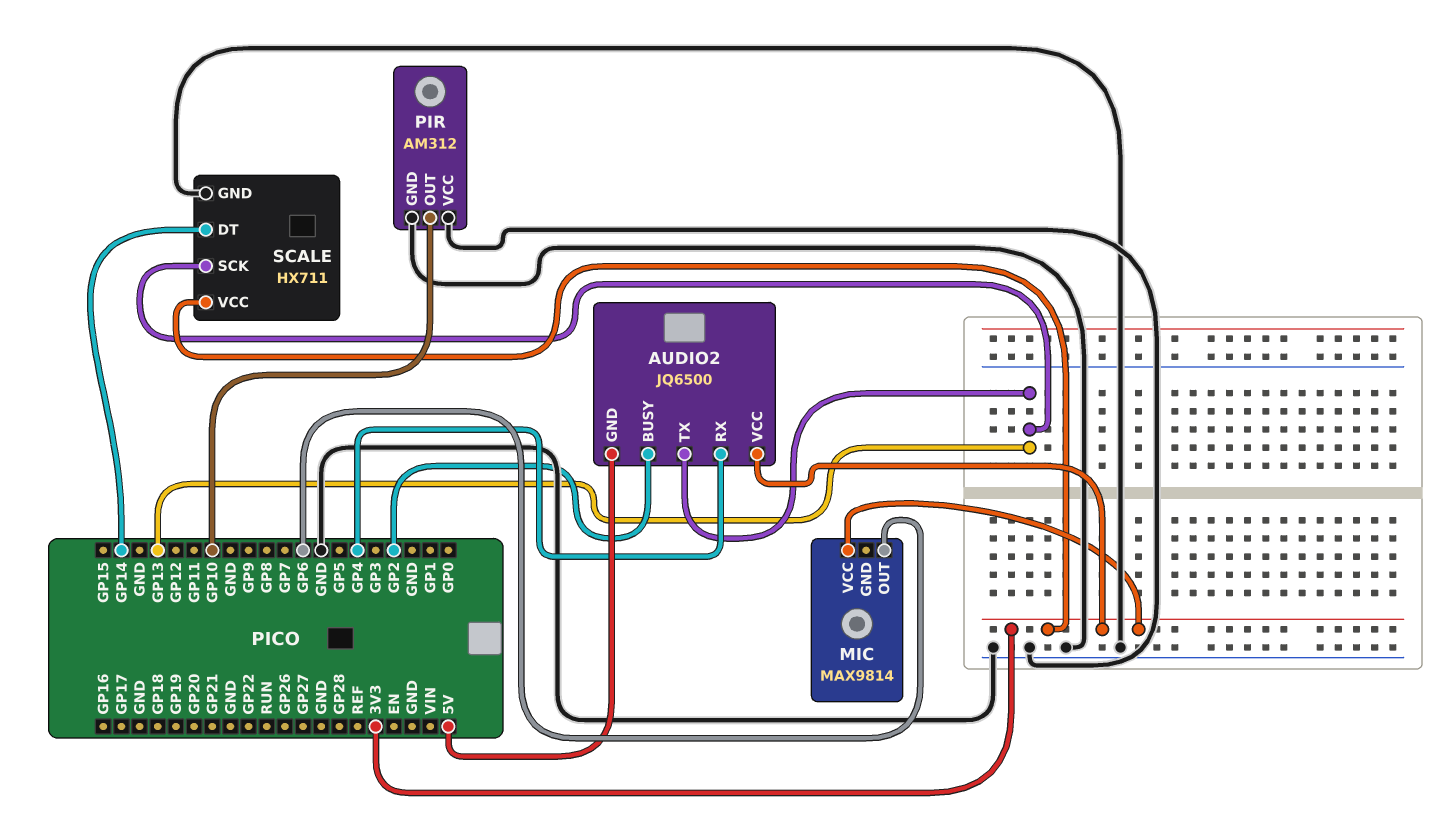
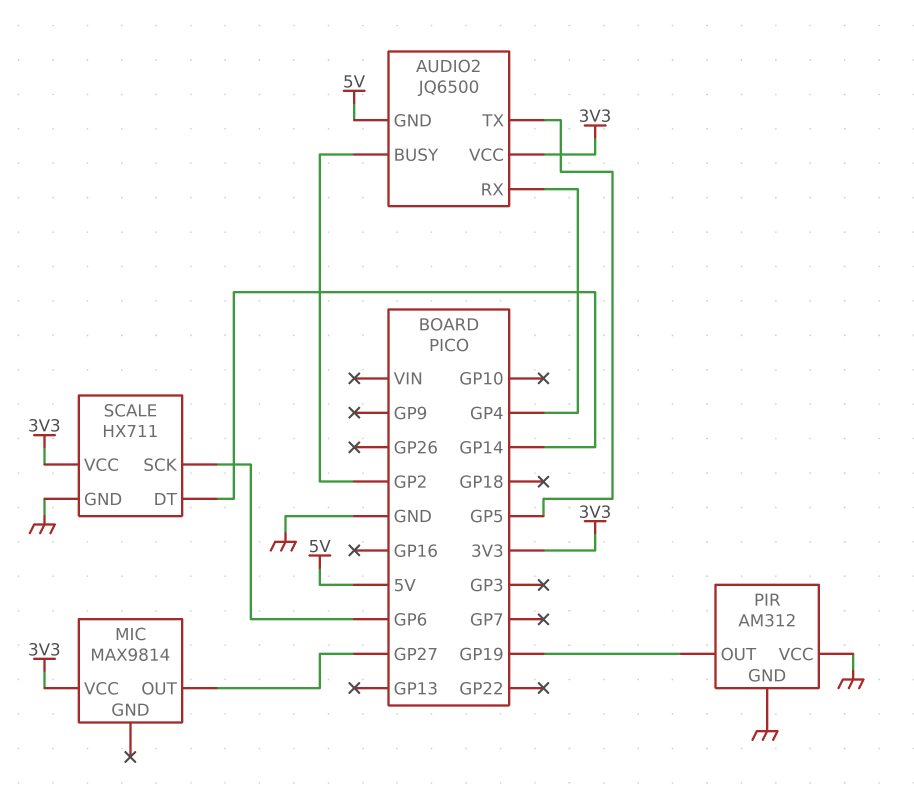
AUDIO2 pin TX: GP13 -> GP5
MIC pin OUT: GP6 -> GP27
PIR pin OUT: GP10 -> GP19
SCALE pin SCK: GP13 -> GP6

